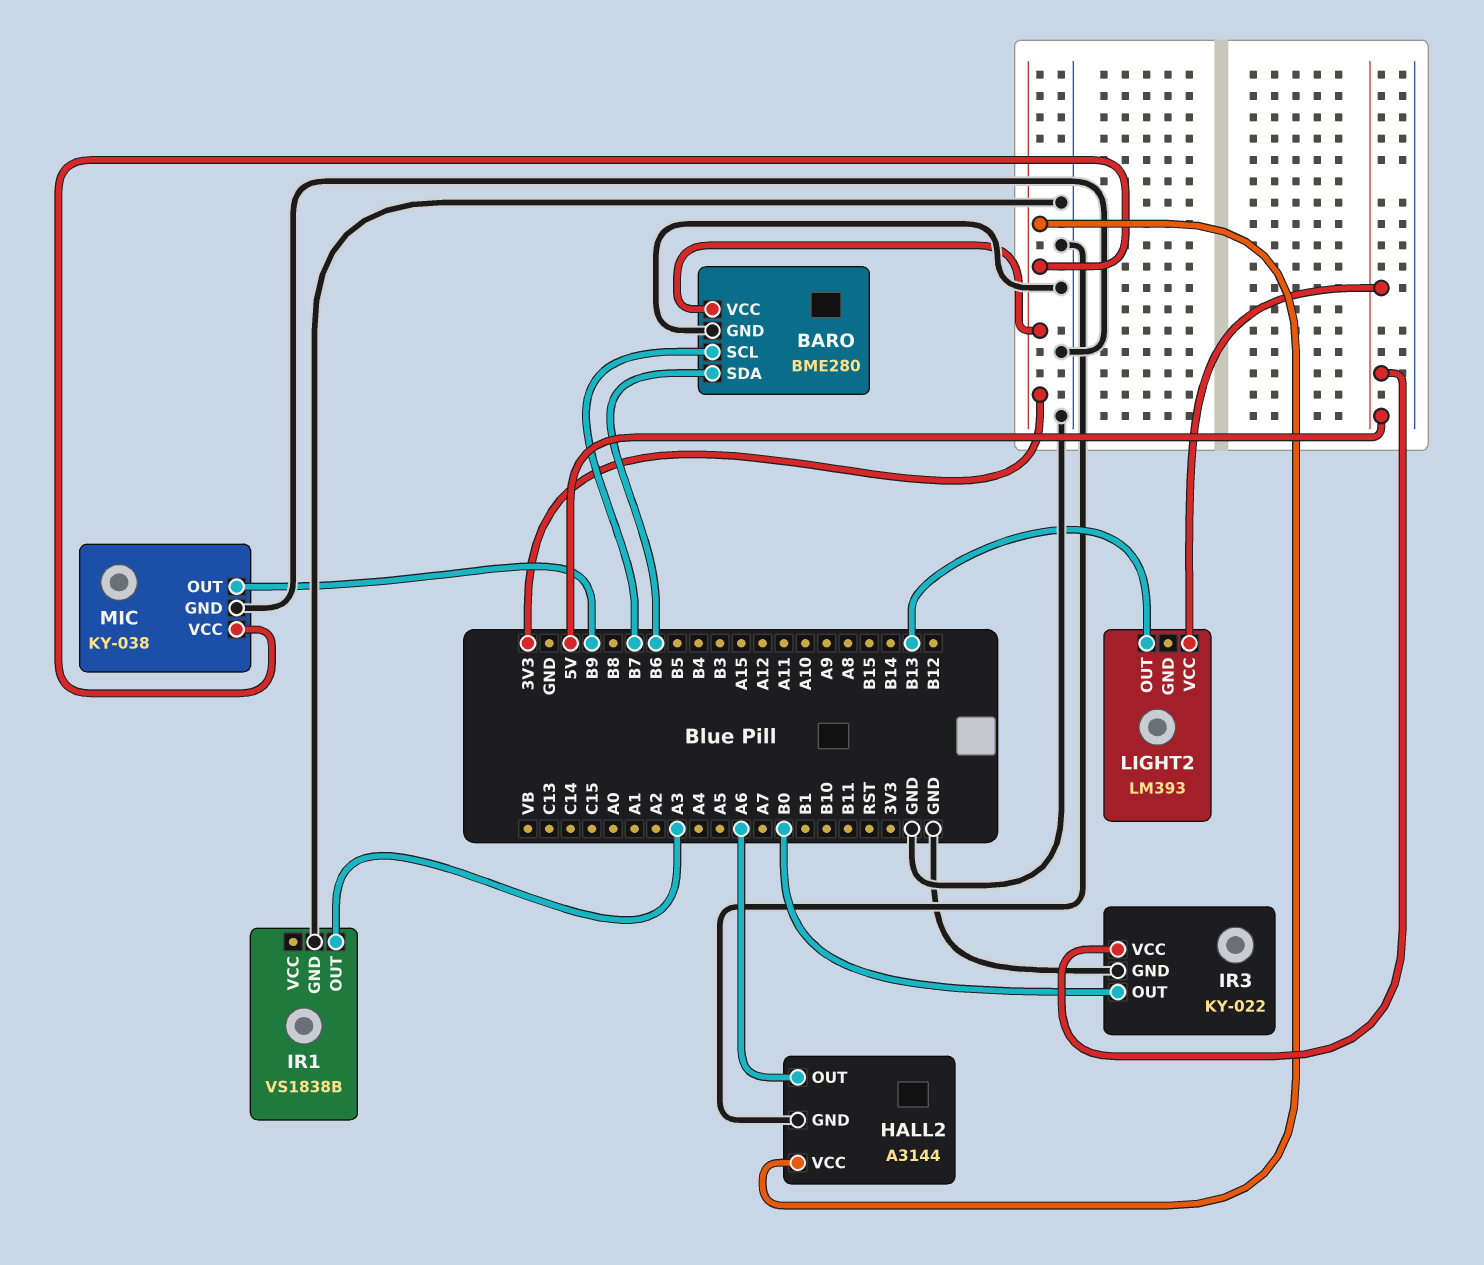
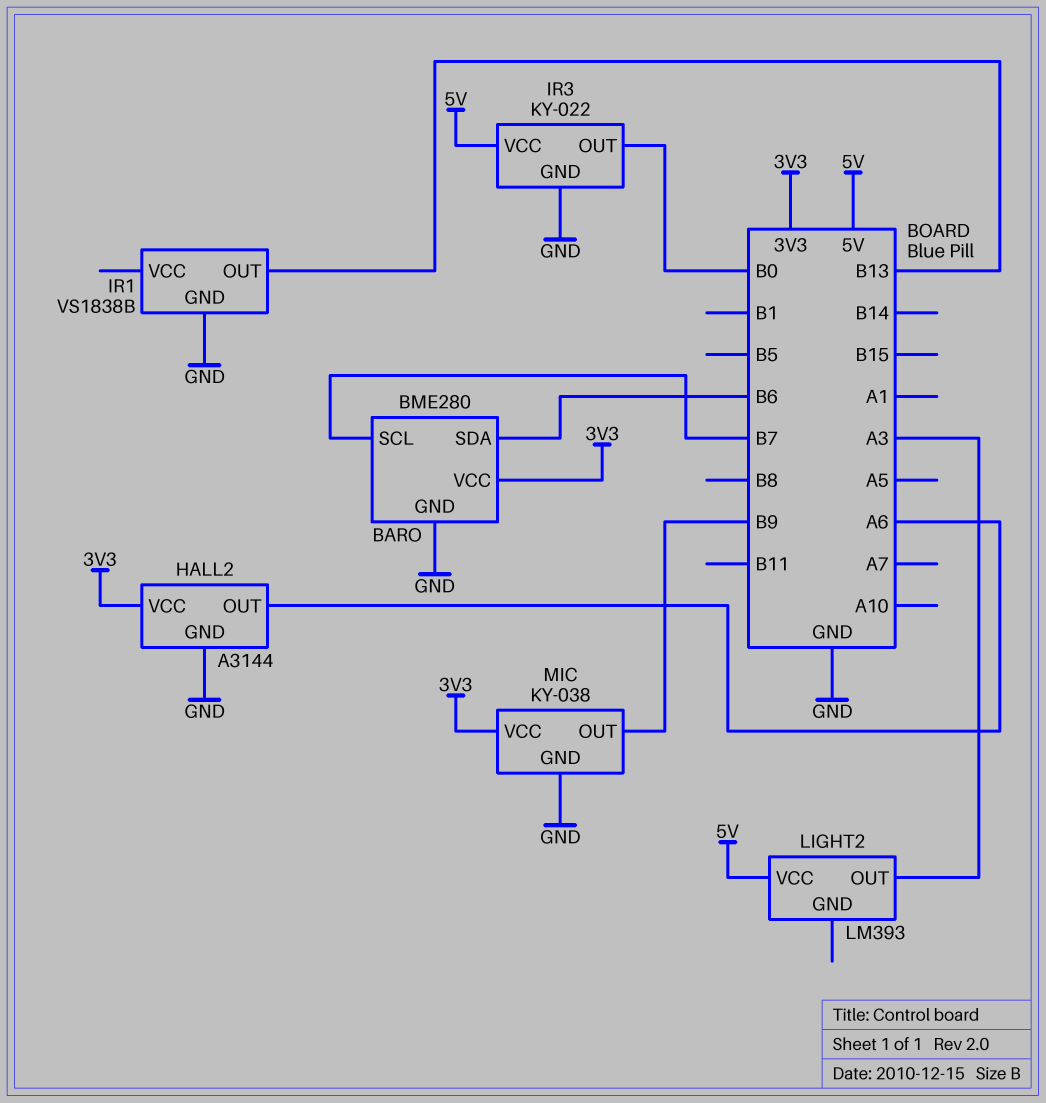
IR1 pin OUT: A3 -> B13
LIGHT2 pin OUT: B13 -> A3

